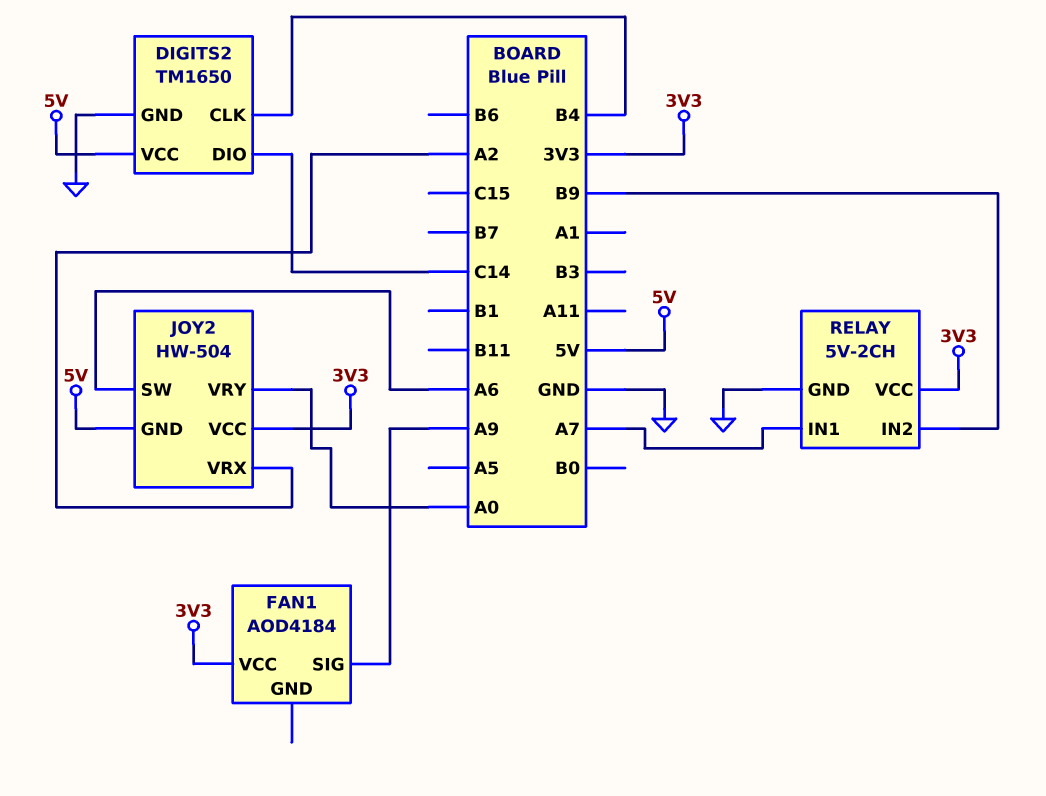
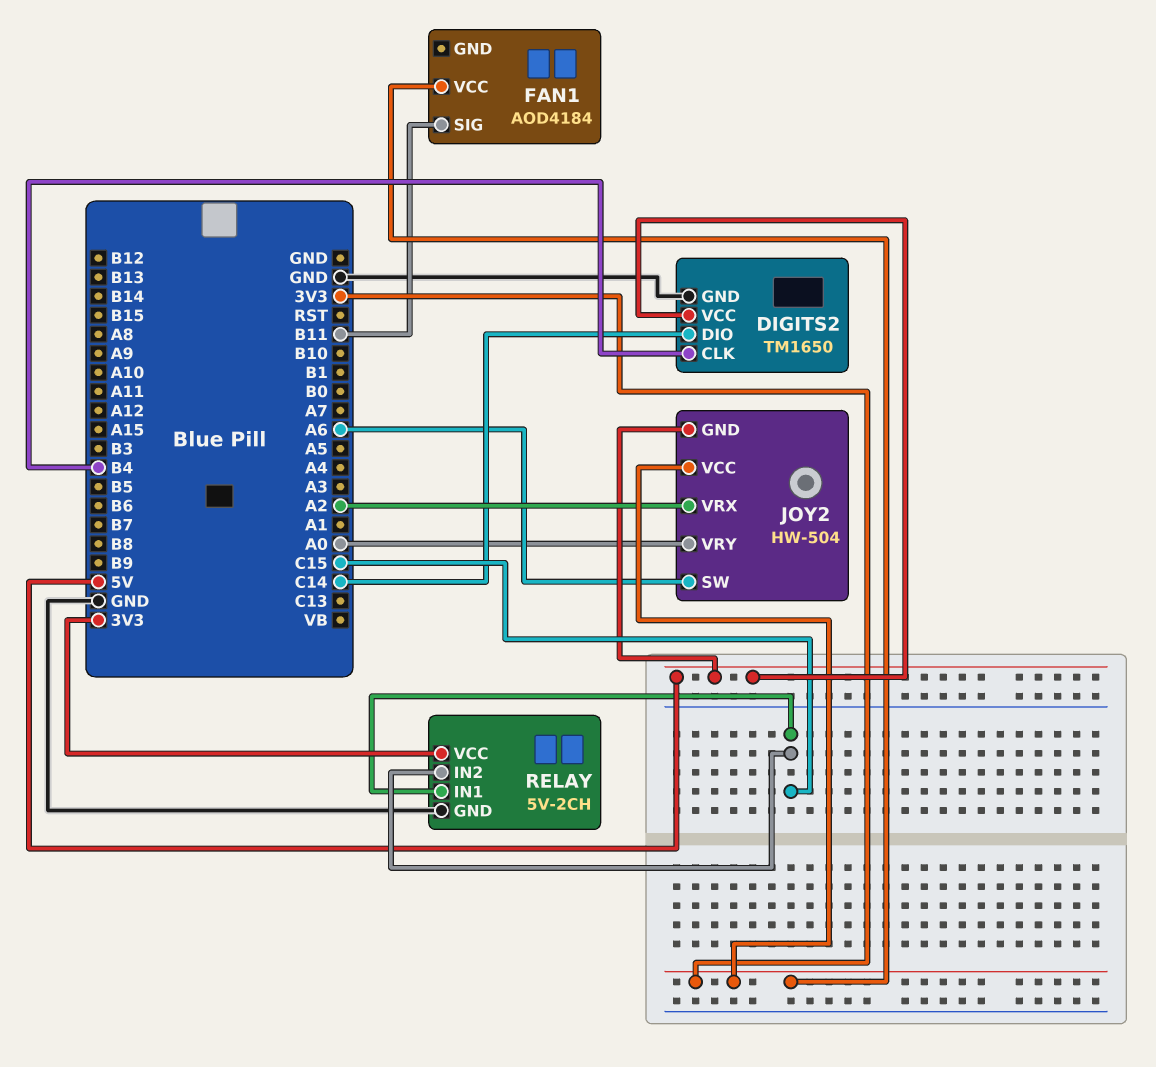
FAN1 pin SIG: A9 -> B11
RELAY pin IN1: A7 -> C15
RELAY pin IN2: B9 -> C15

